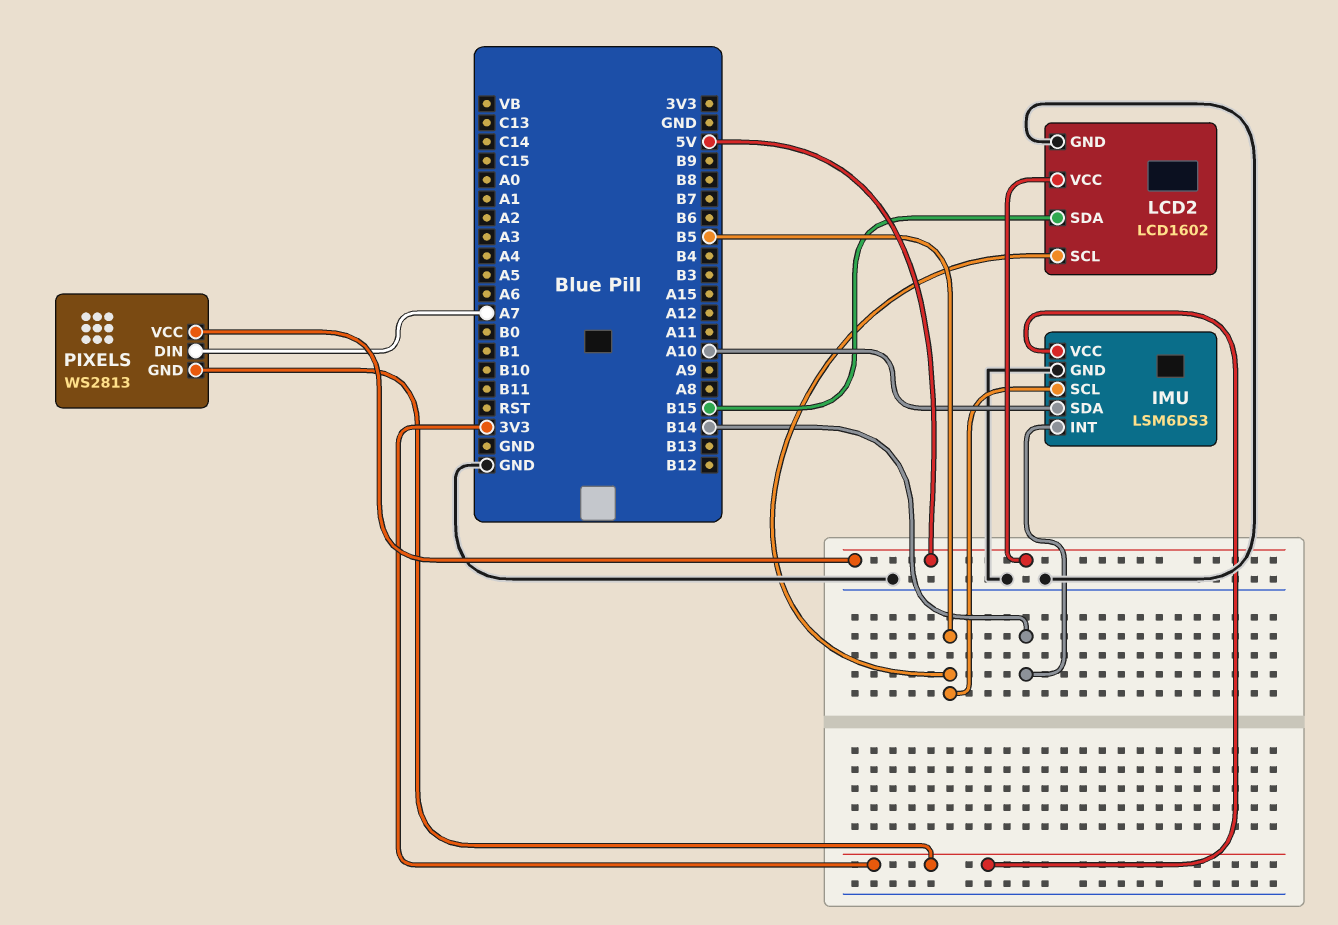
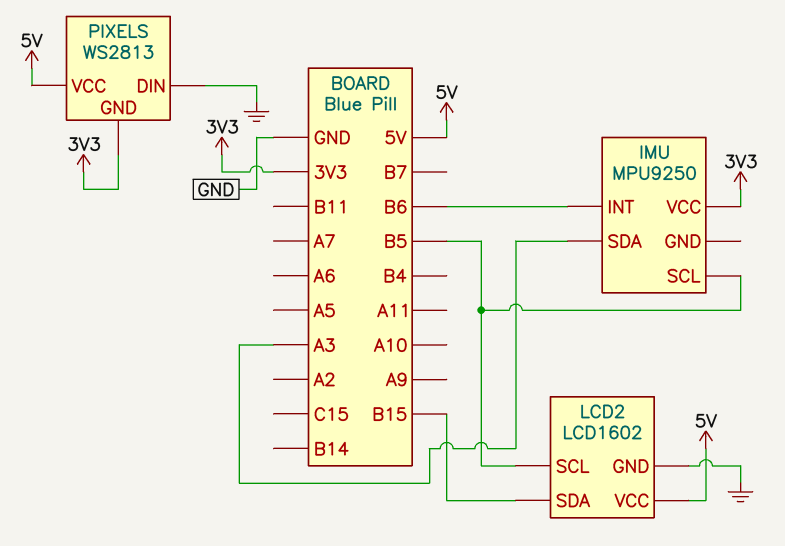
IMU: LSM6DS3 -> MPU9250
IMU pin GND: GND -> none
IMU pin INT: B14 -> B6
IMU pin SDA: A10 -> A3
PIXELS pin DIN: A7 -> GND

